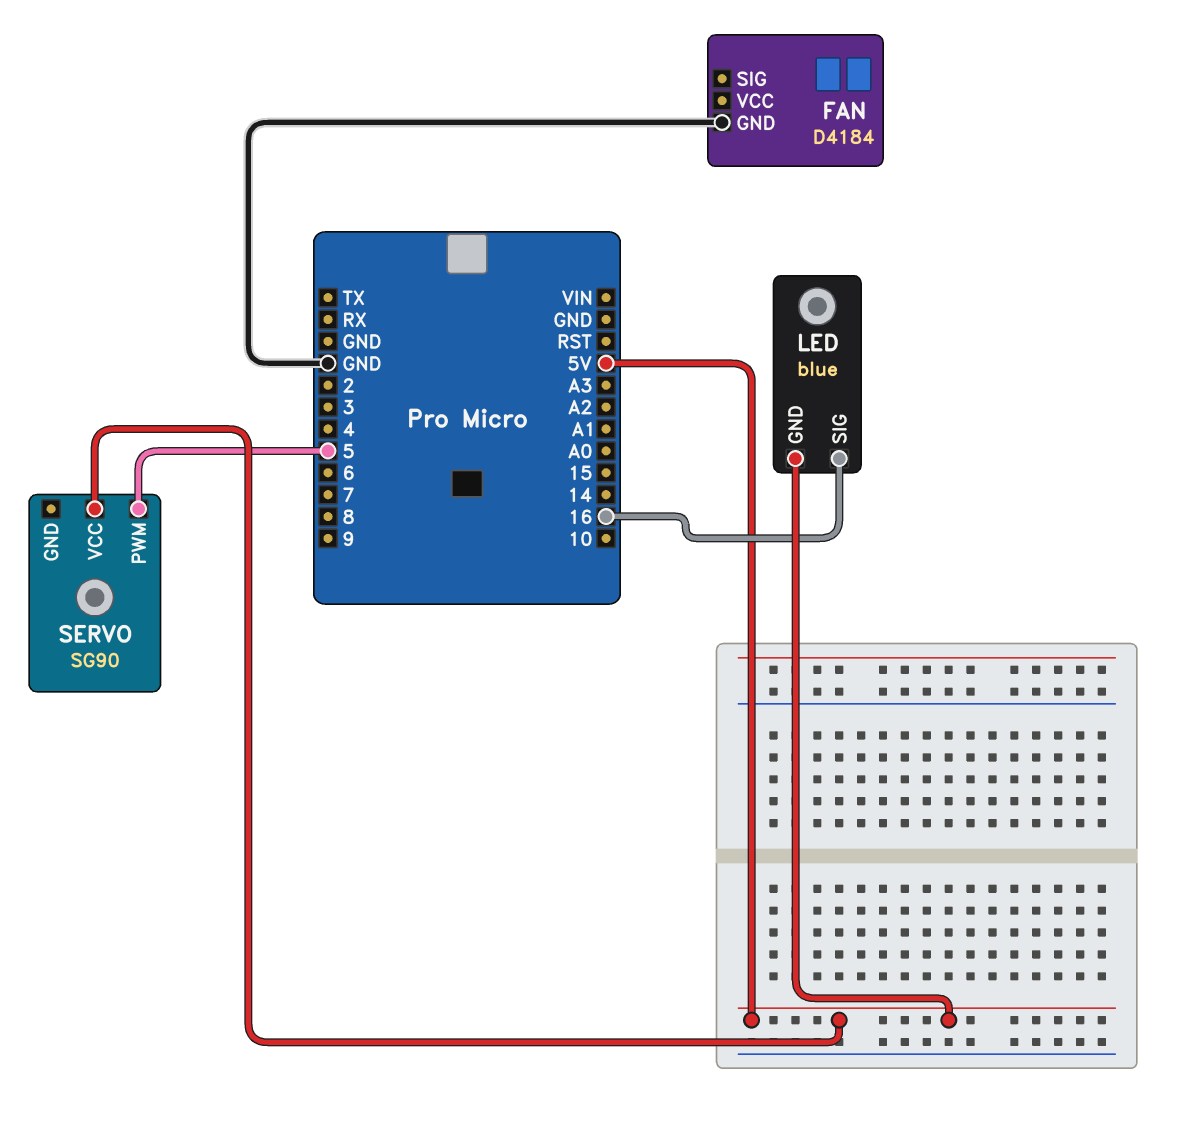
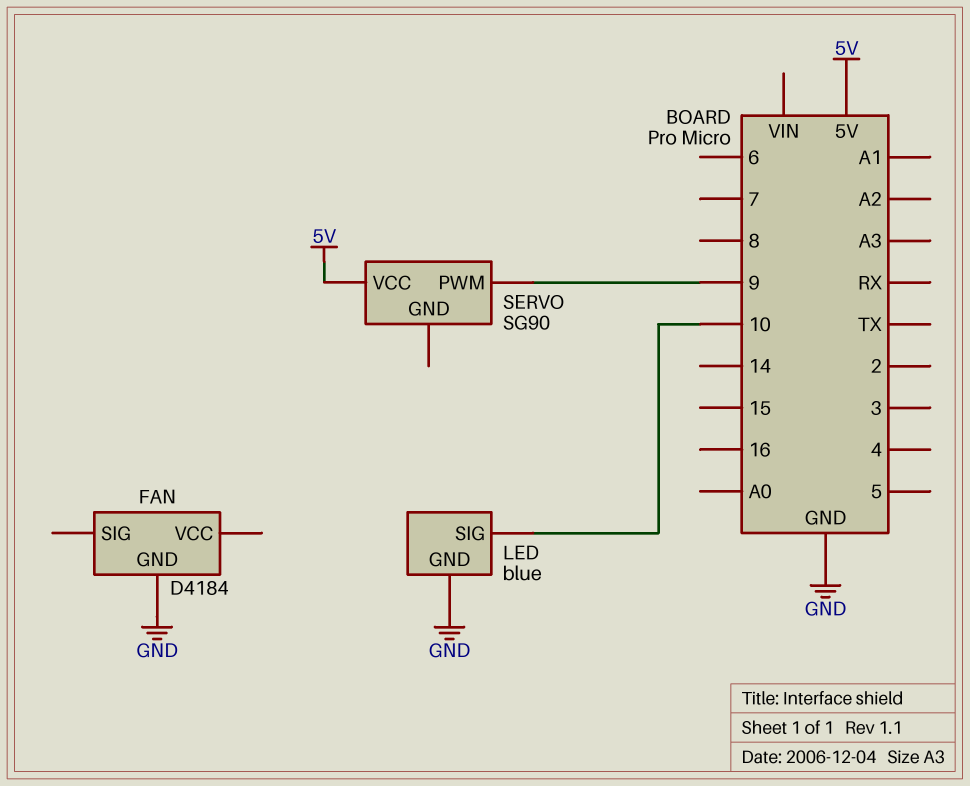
LED pin GND: 5V -> GND
LED pin SIG: 16 -> 10
SERVO pin PWM: 5 -> 9

